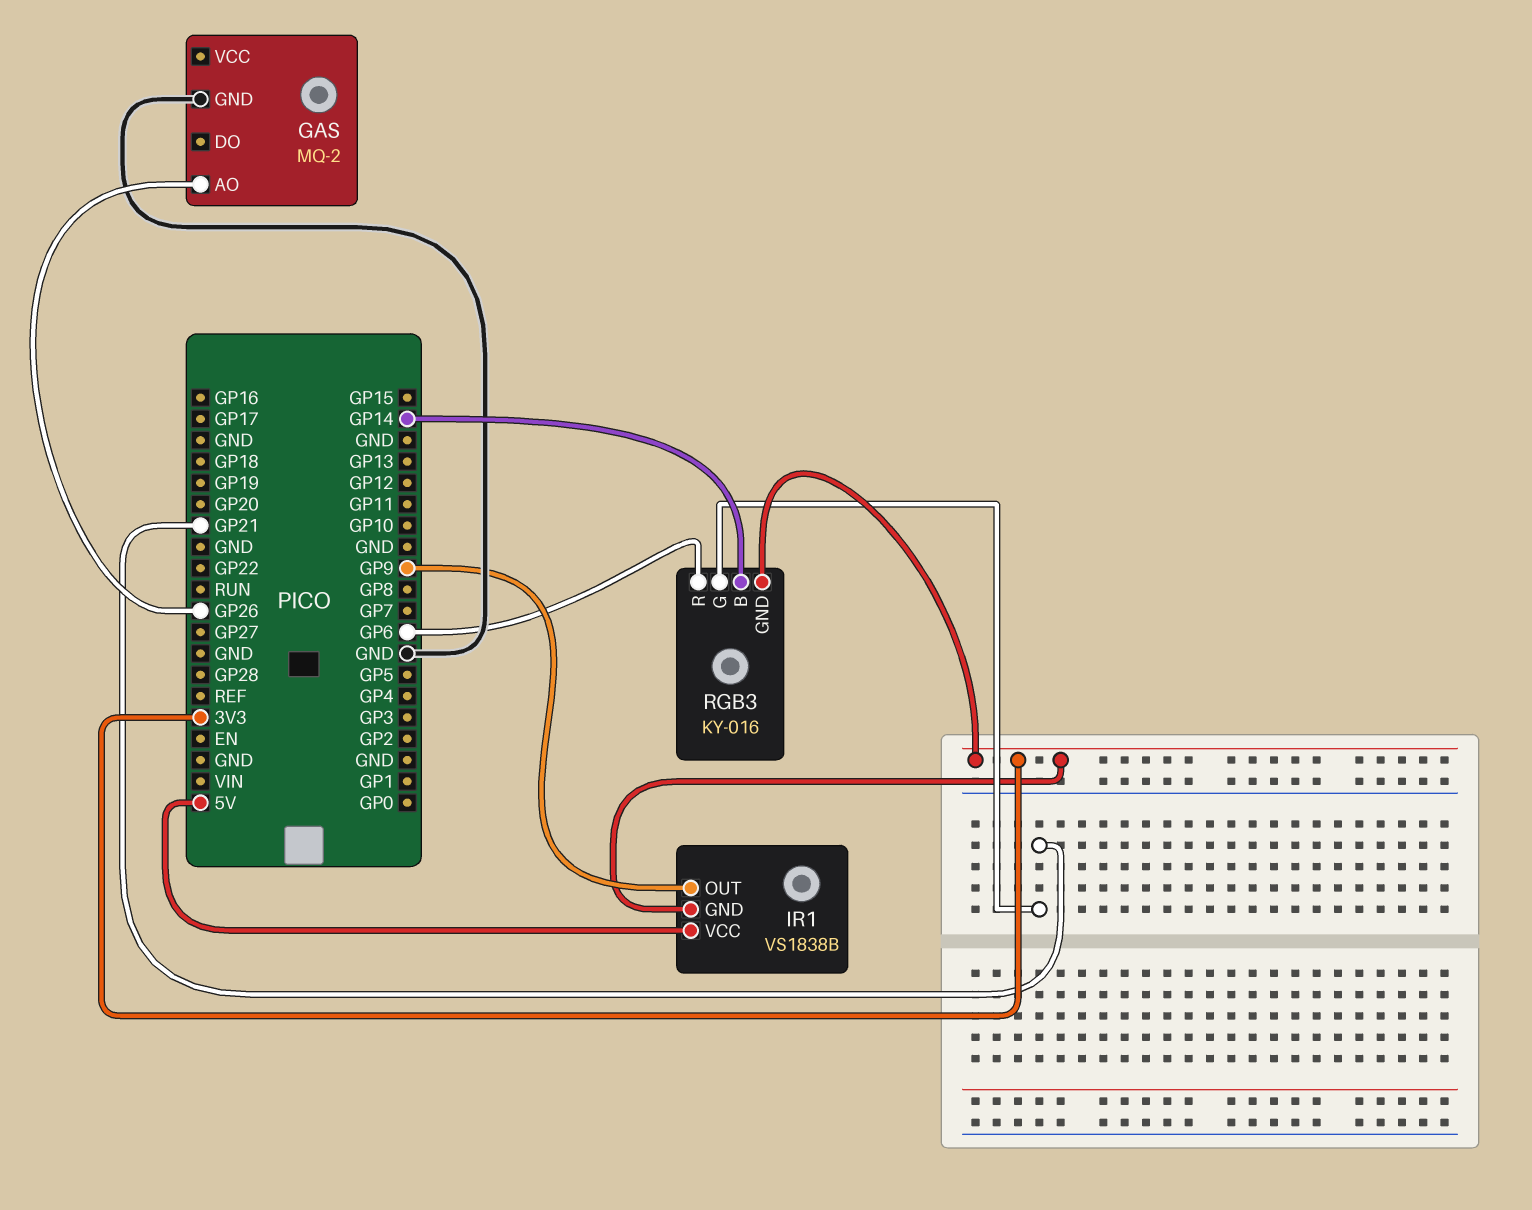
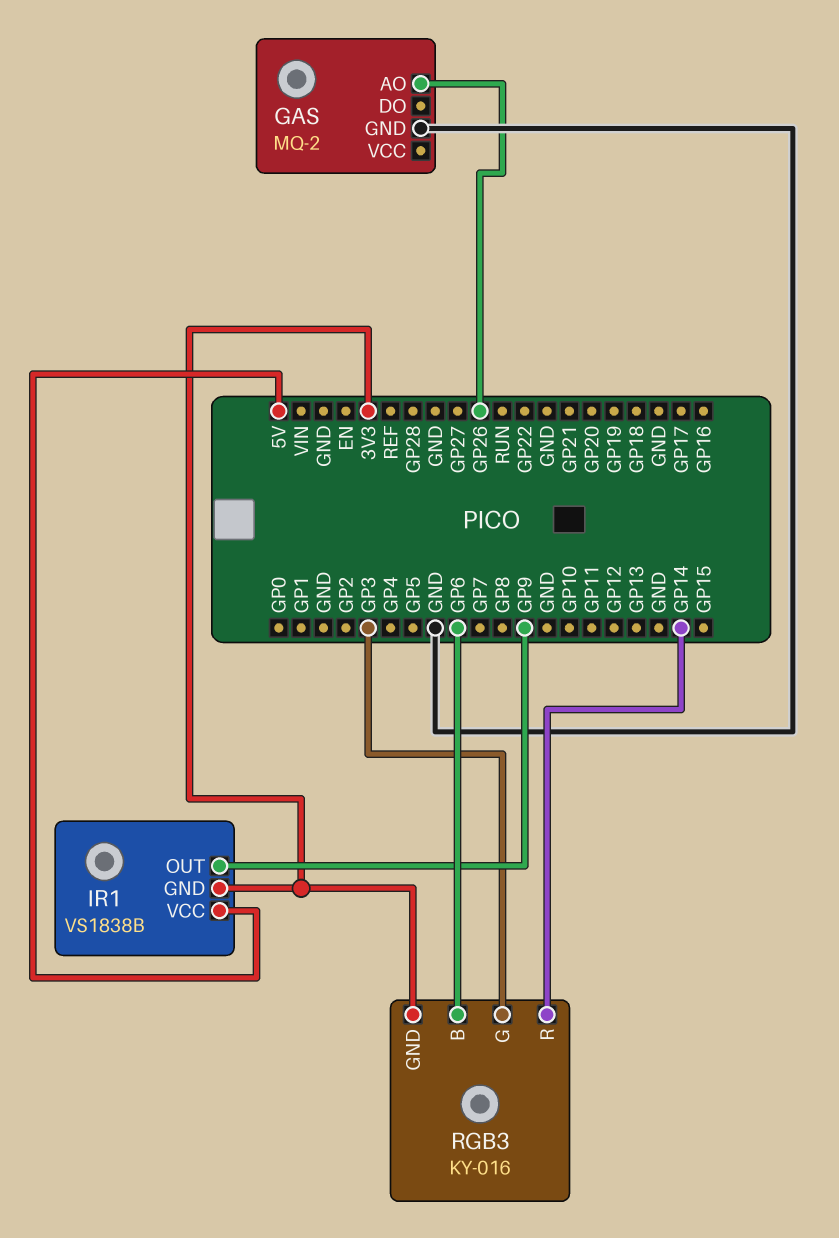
RGB3 pin B: GP14 -> GP6
RGB3 pin G: GP21 -> GP3
RGB3 pin R: GP6 -> GP14

